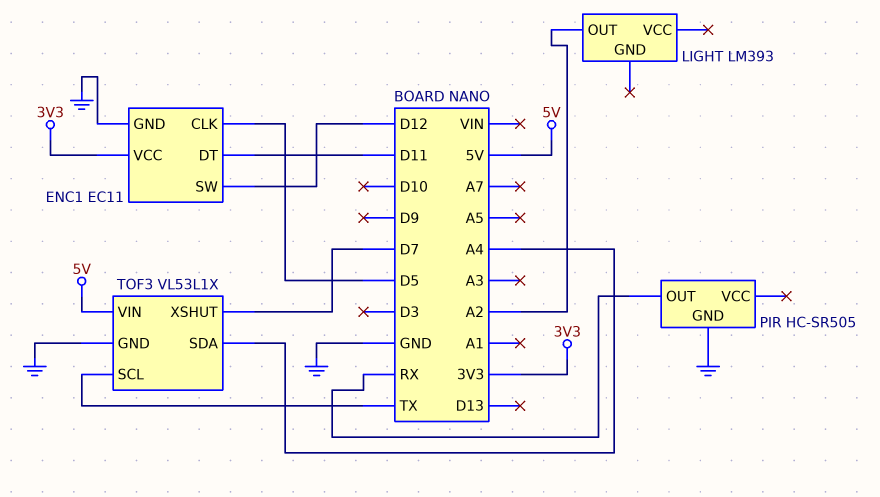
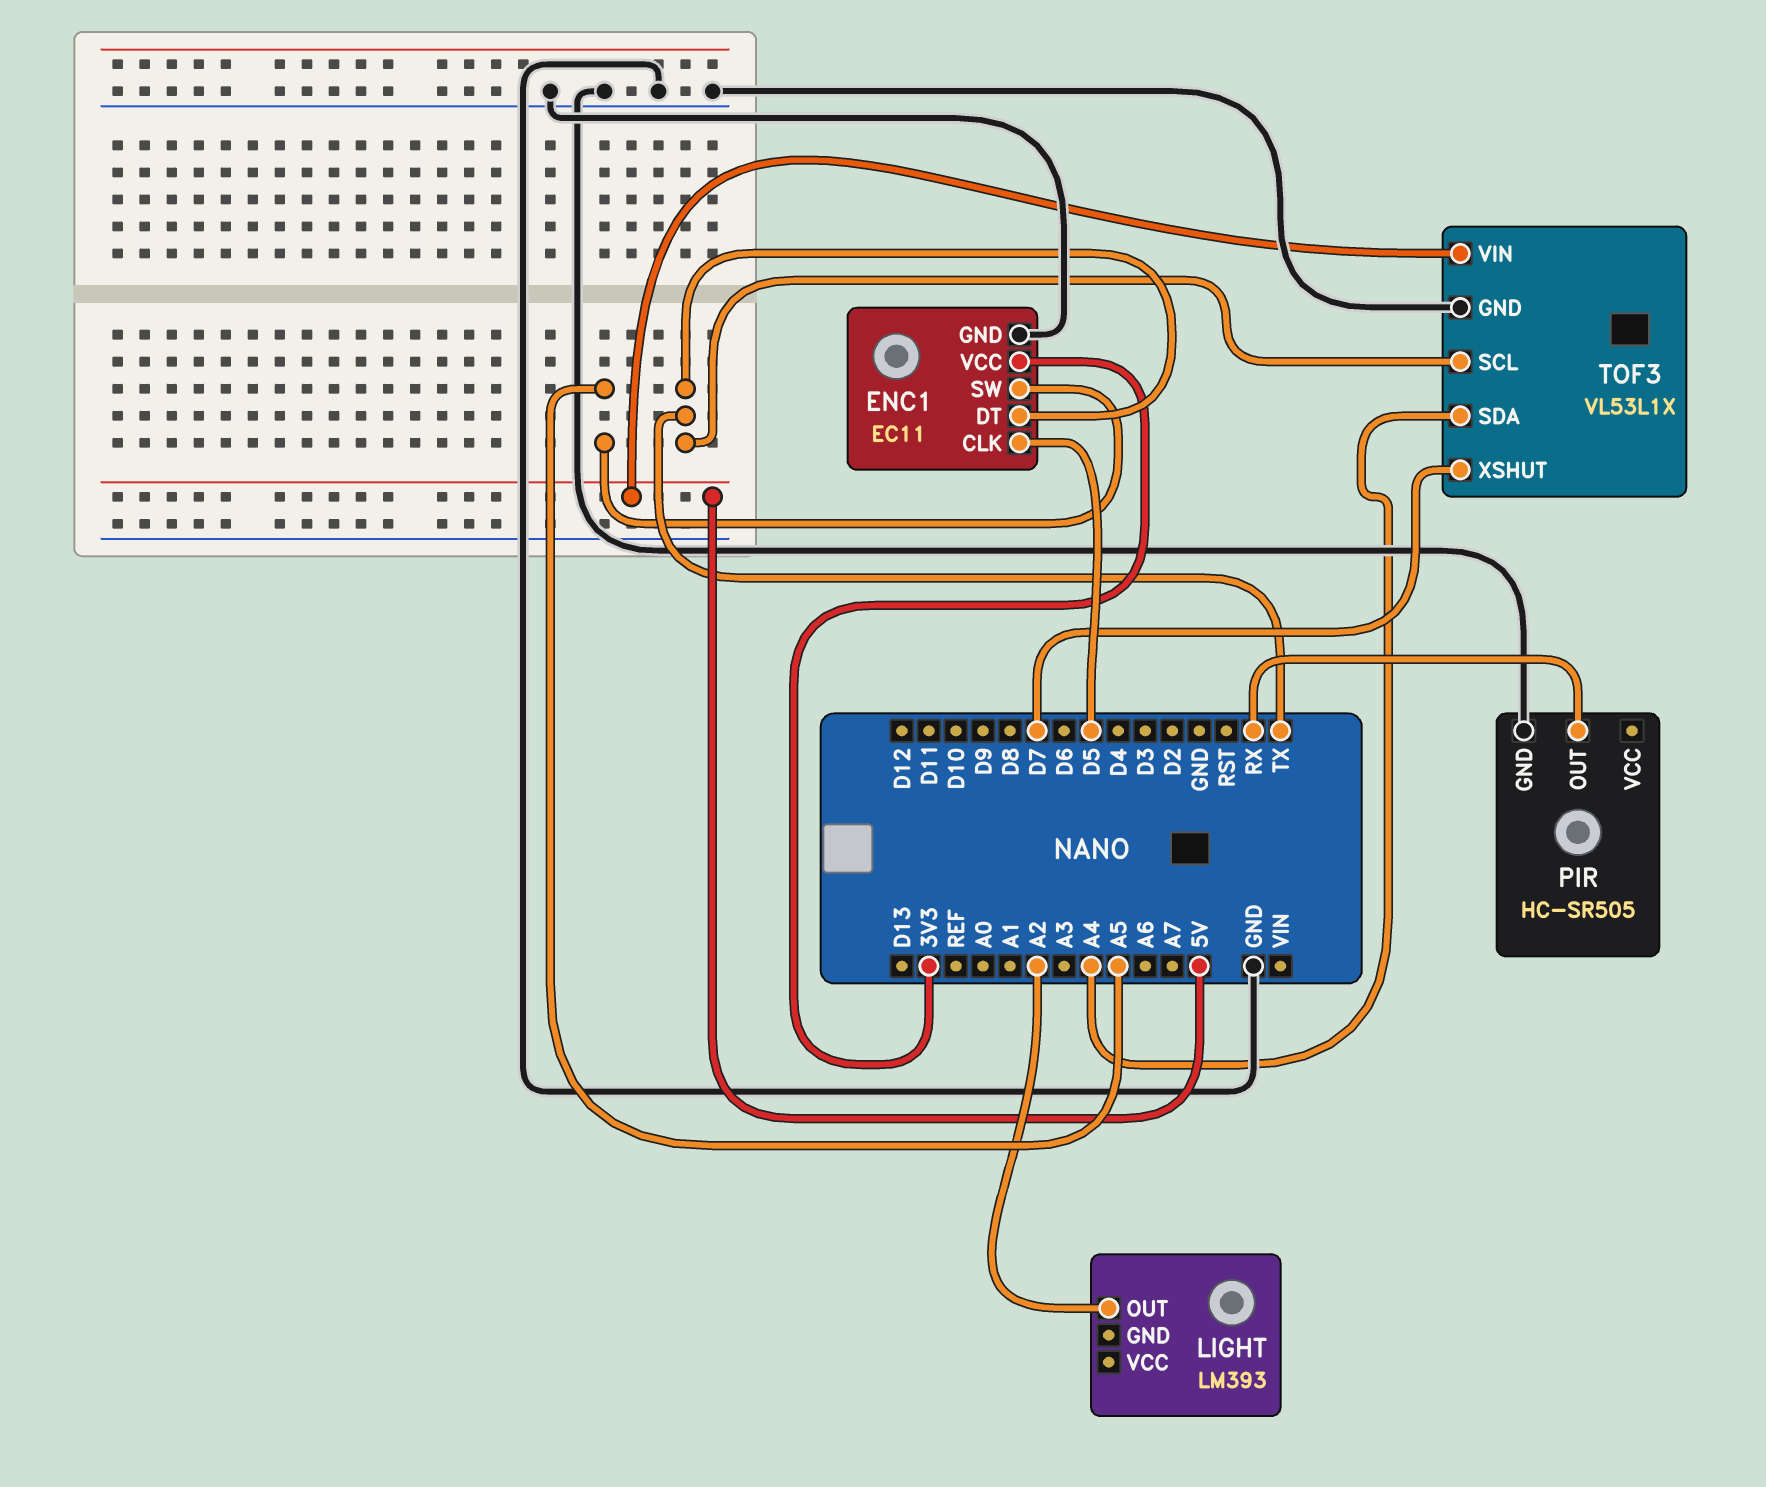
ENC1 pin DT: D11 -> TX
ENC1 pin SW: D12 -> A5

